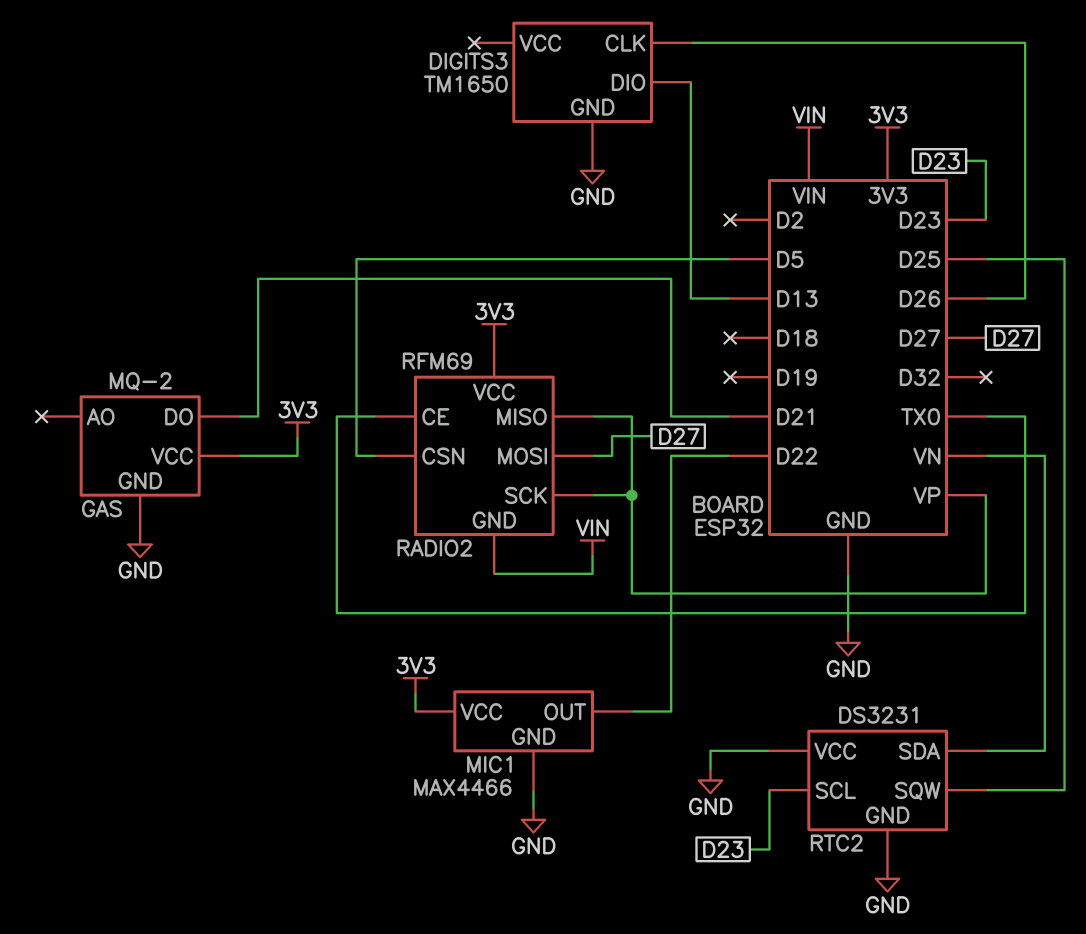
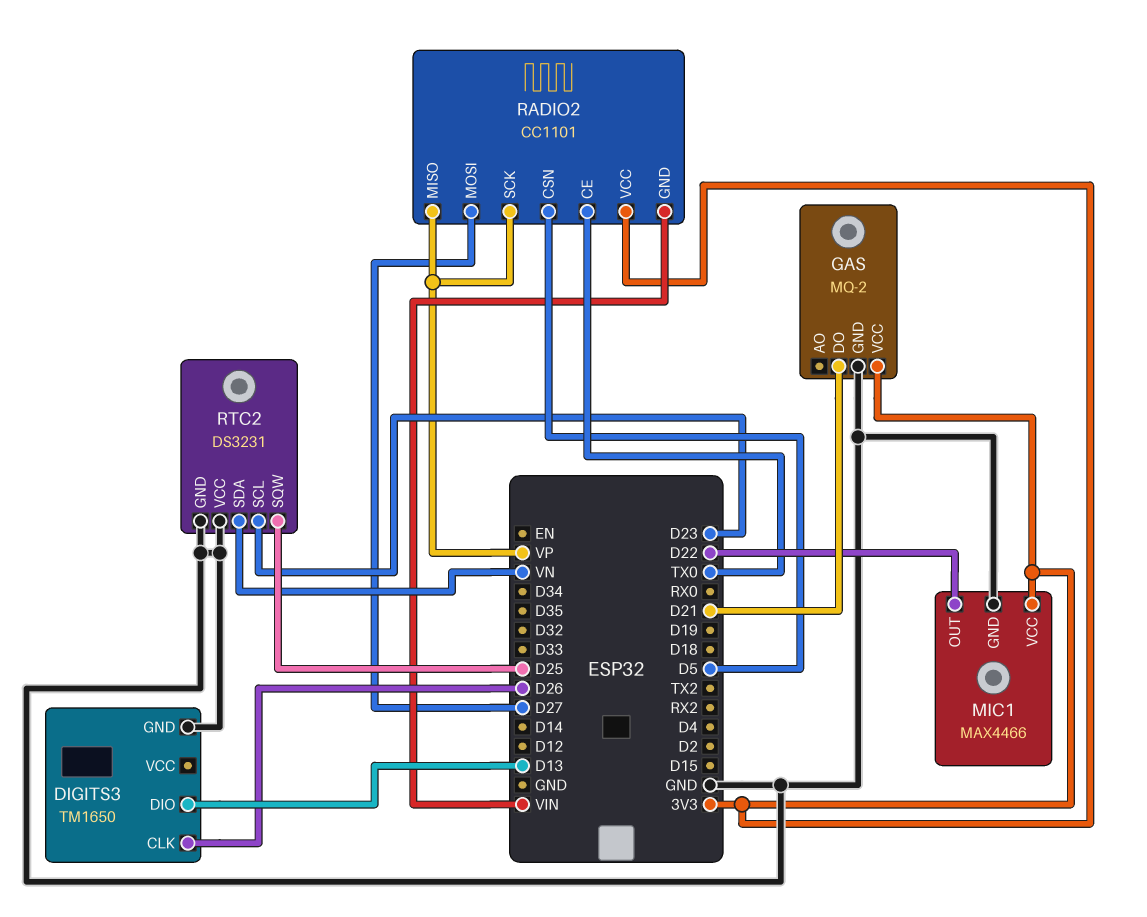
RADIO2: RFM69 -> CC1101

